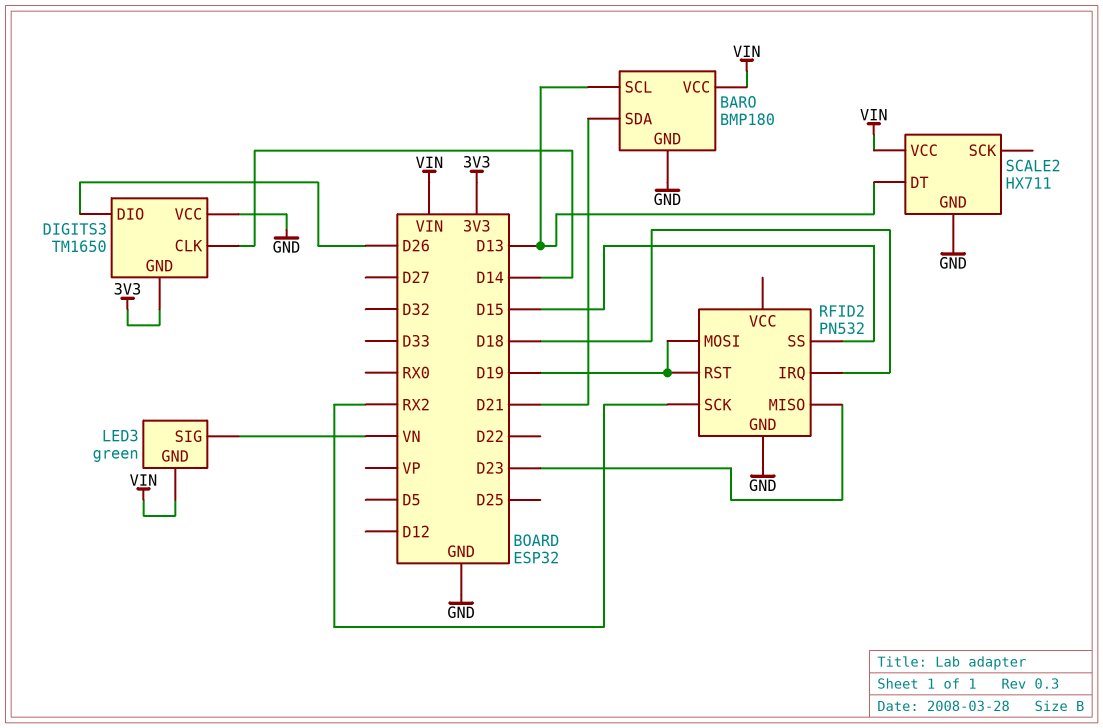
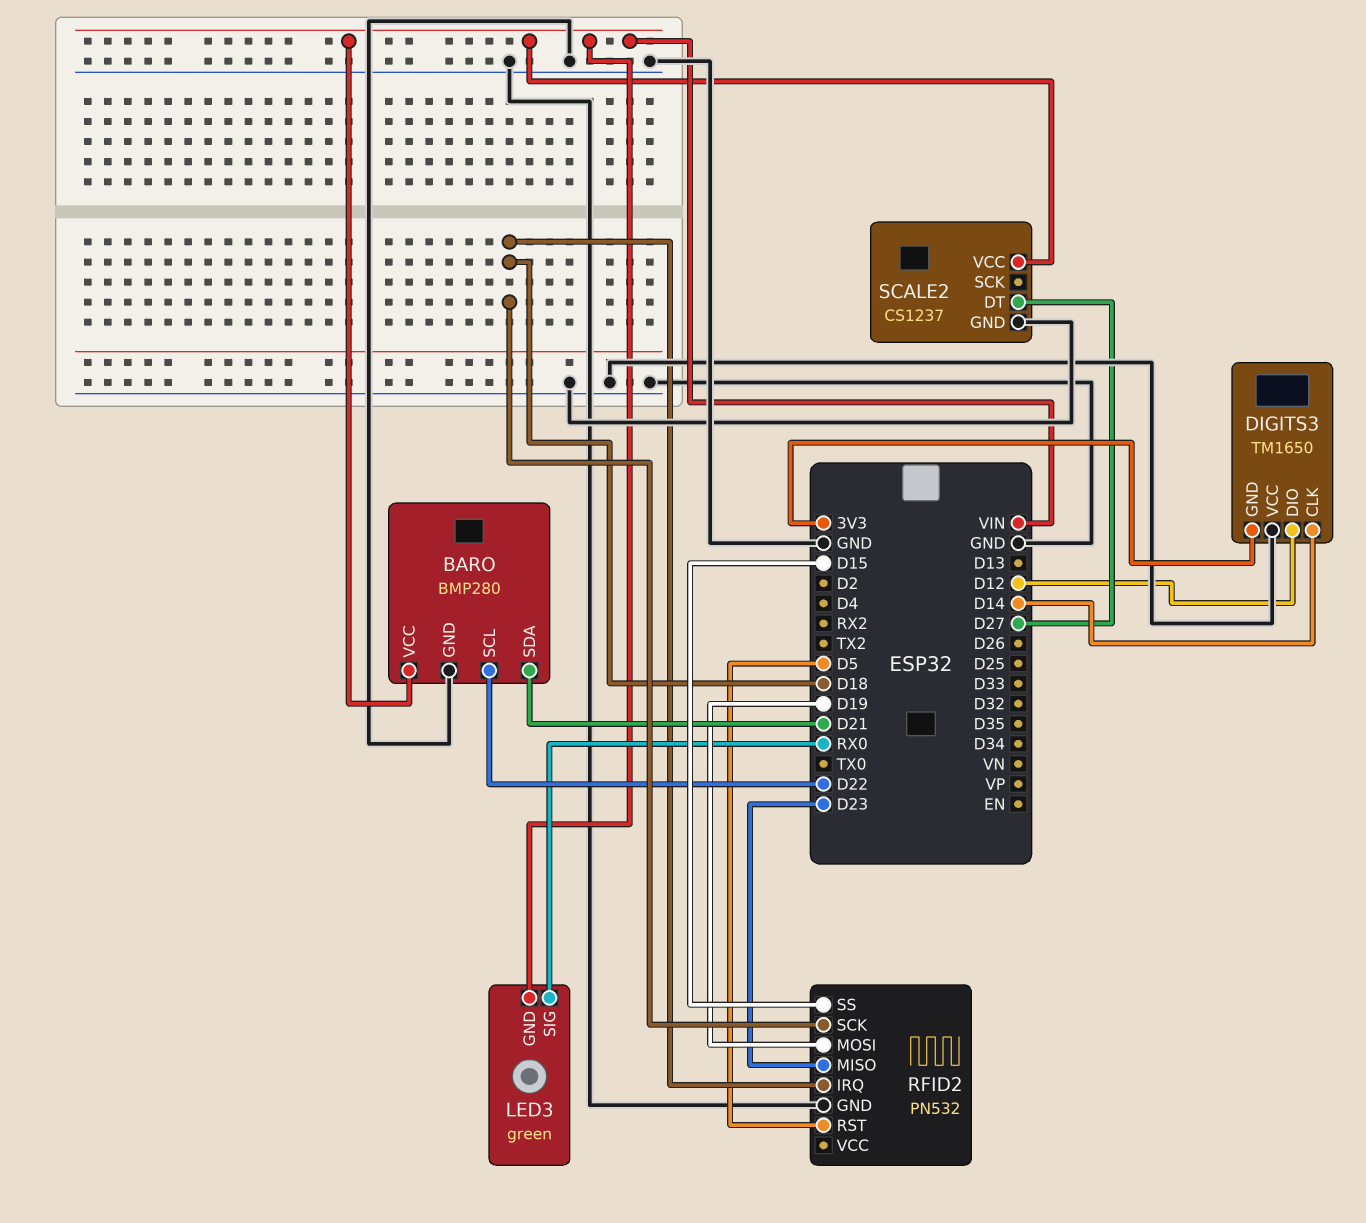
BARO: BMP180 -> BMP280
BARO pin SCL: D13 -> D22
DIGITS3 pin DIO: D26 -> D12
LED3 pin SIG: VN -> RX0
RFID2 pin RST: D19 -> D5
RFID2 pin SCK: RX2 -> D18
SCALE2: HX711 -> CS1237
SCALE2 pin DT: D13 -> D27

